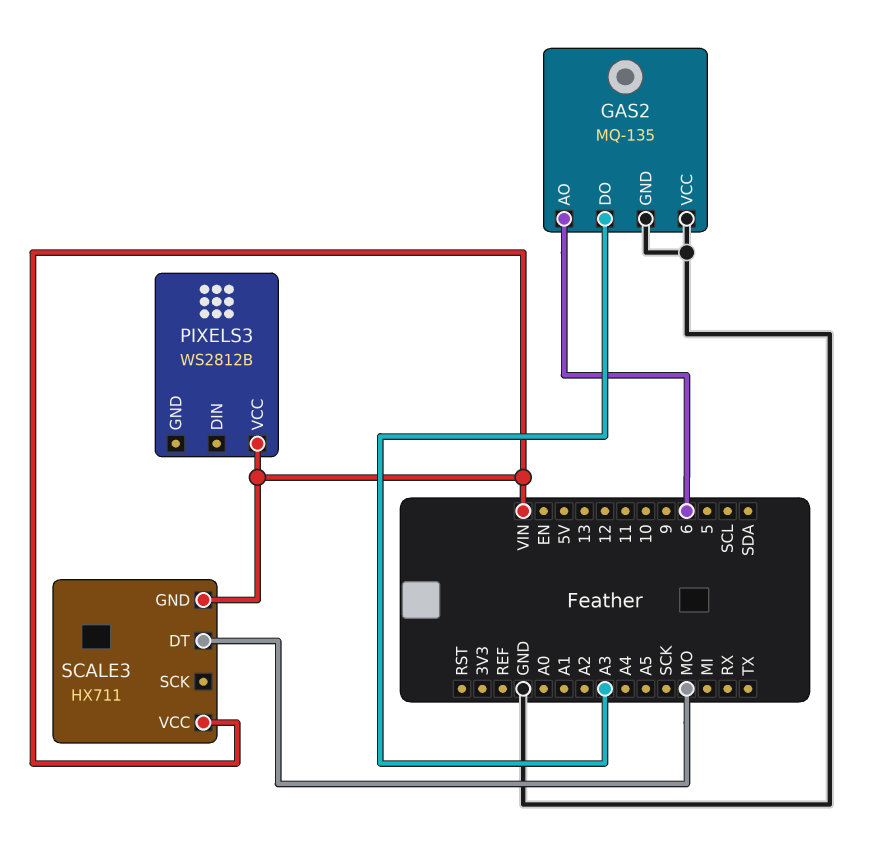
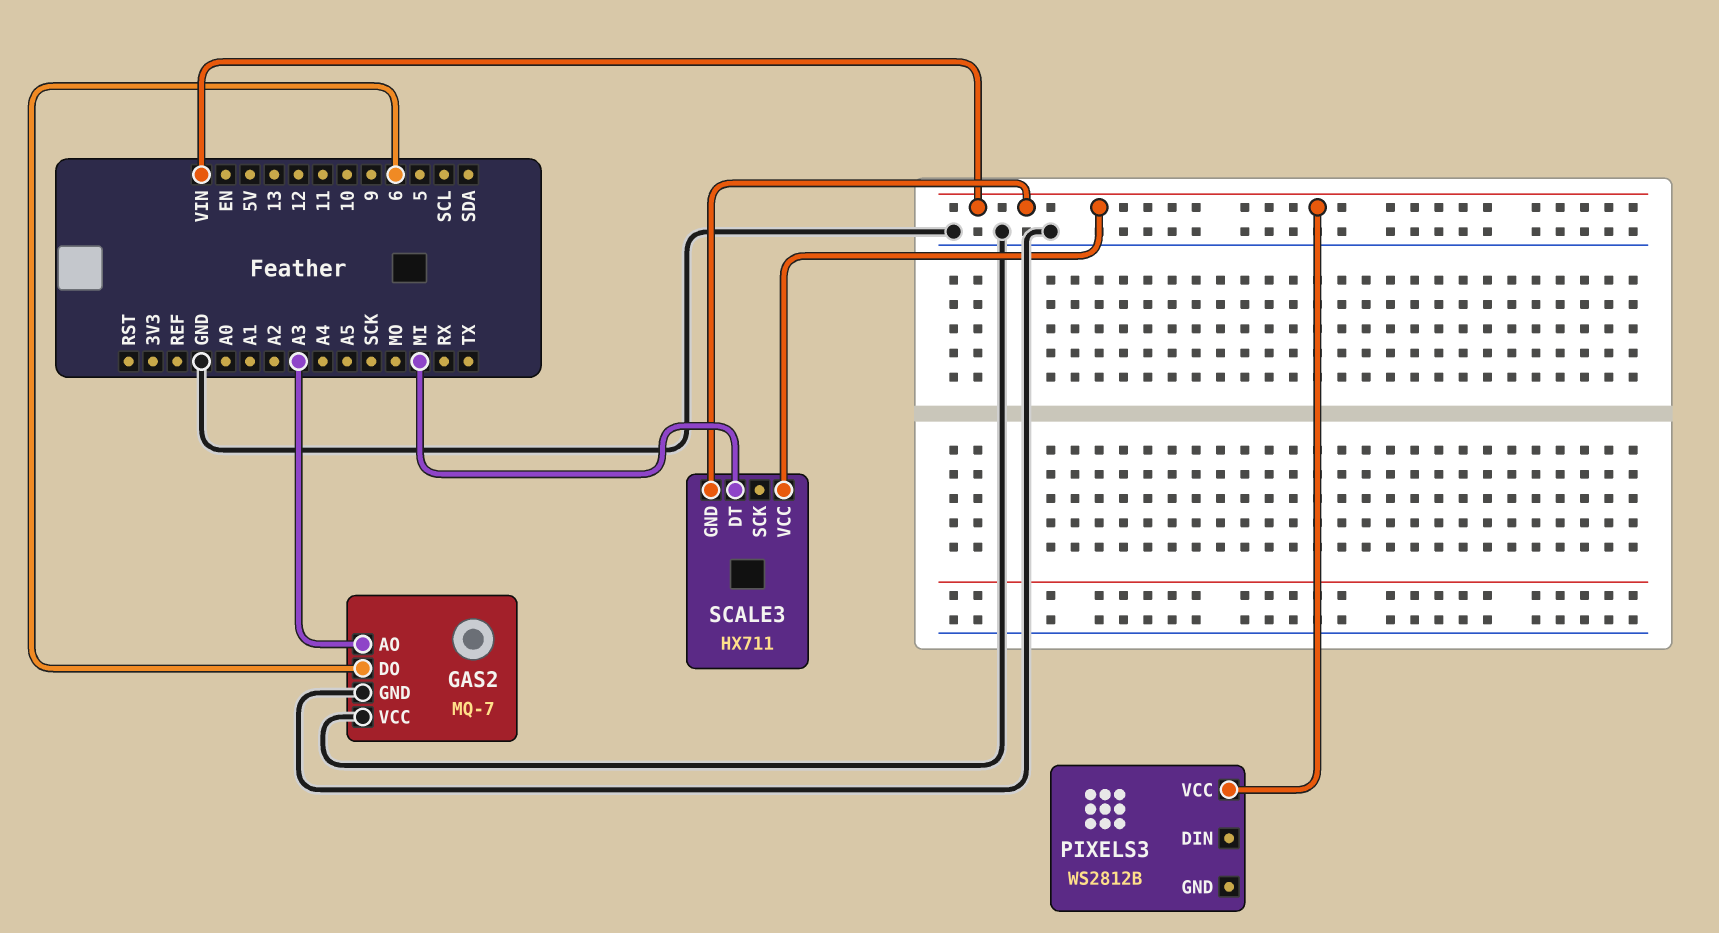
GAS2: MQ-135 -> MQ-7
GAS2 pin AO: 6 -> A3
GAS2 pin DO: A3 -> 6
SCALE3 pin DT: MO -> MI

